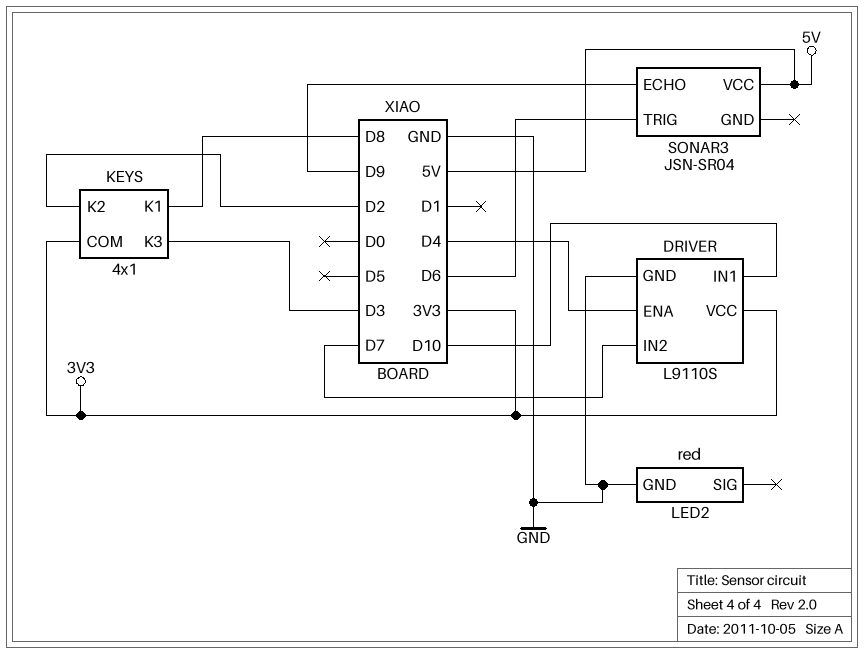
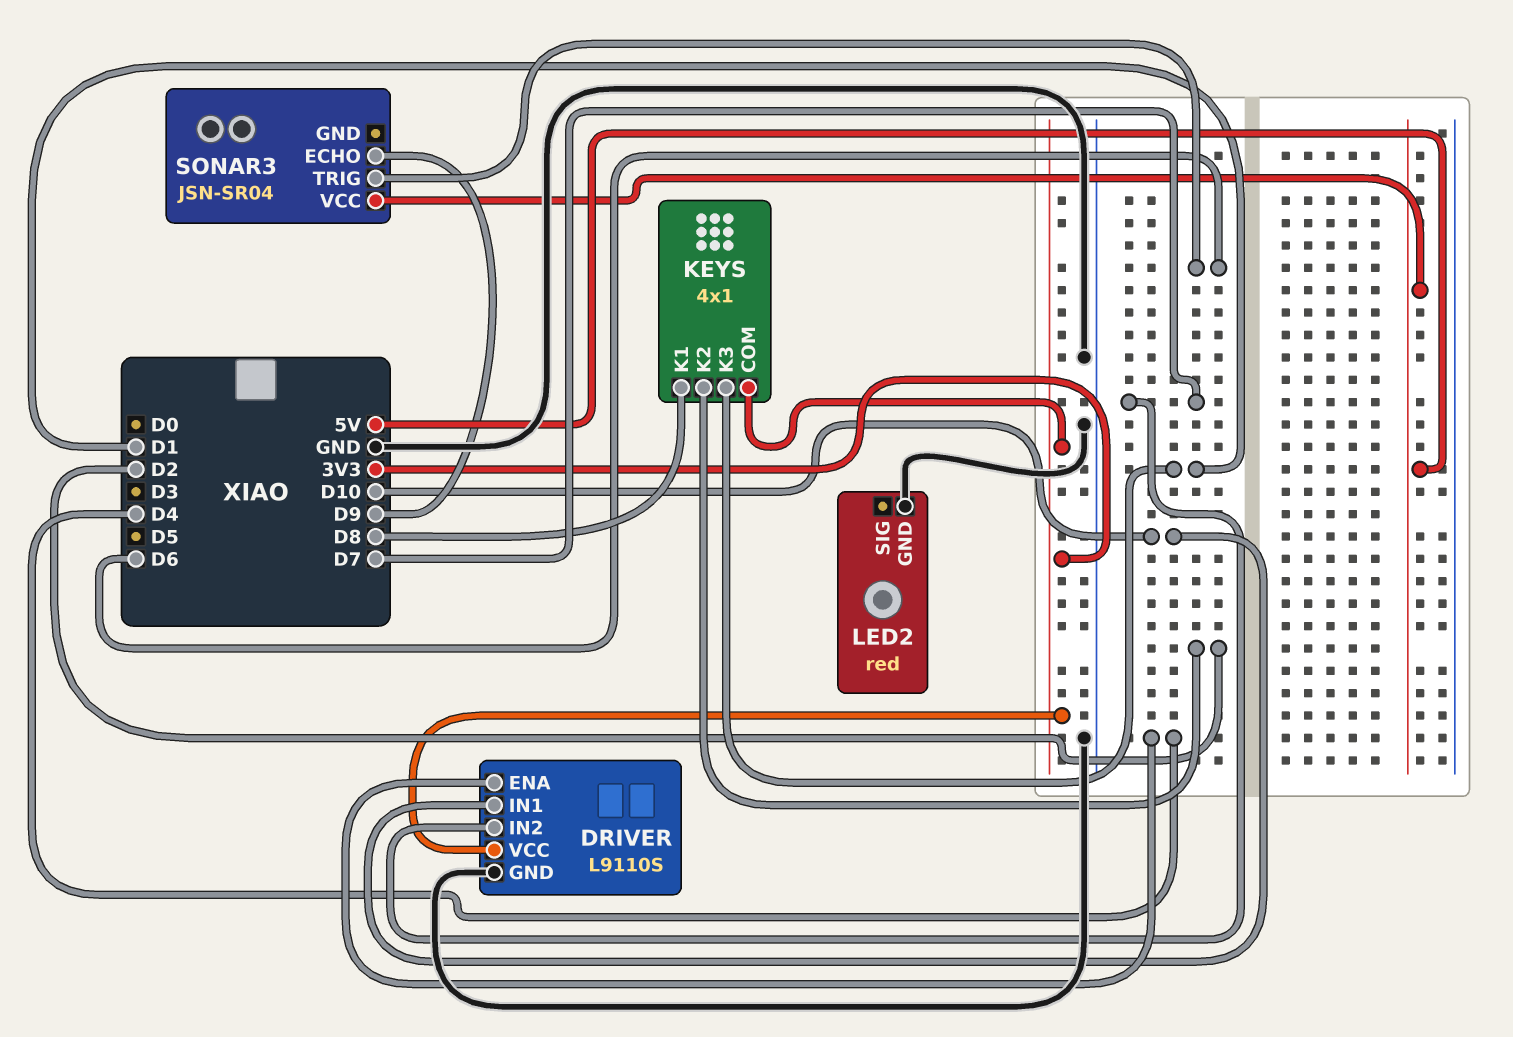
KEYS pin K3: D3 -> D1

